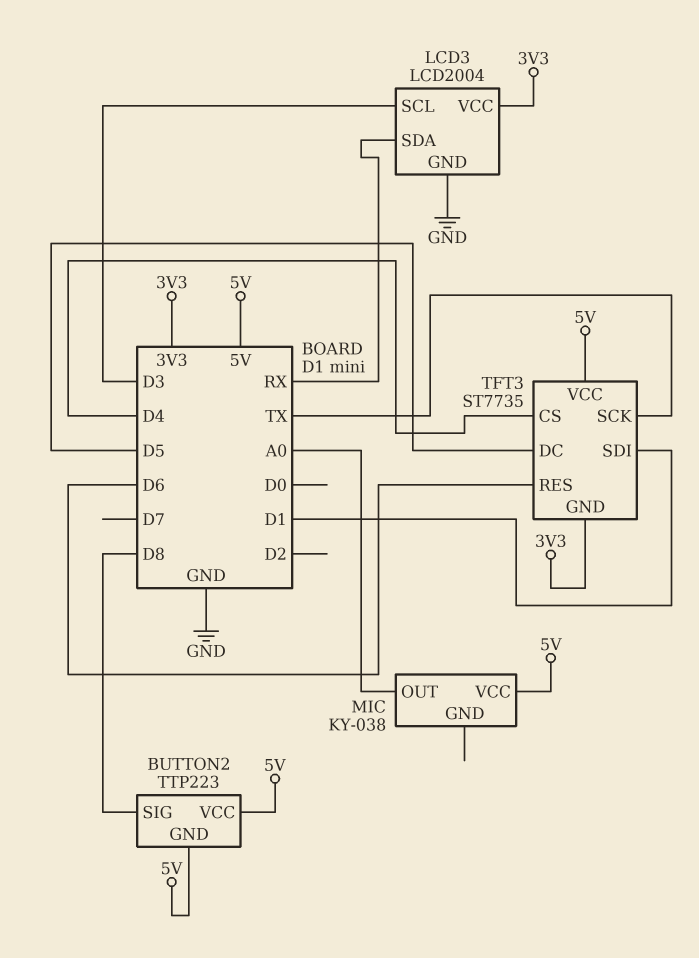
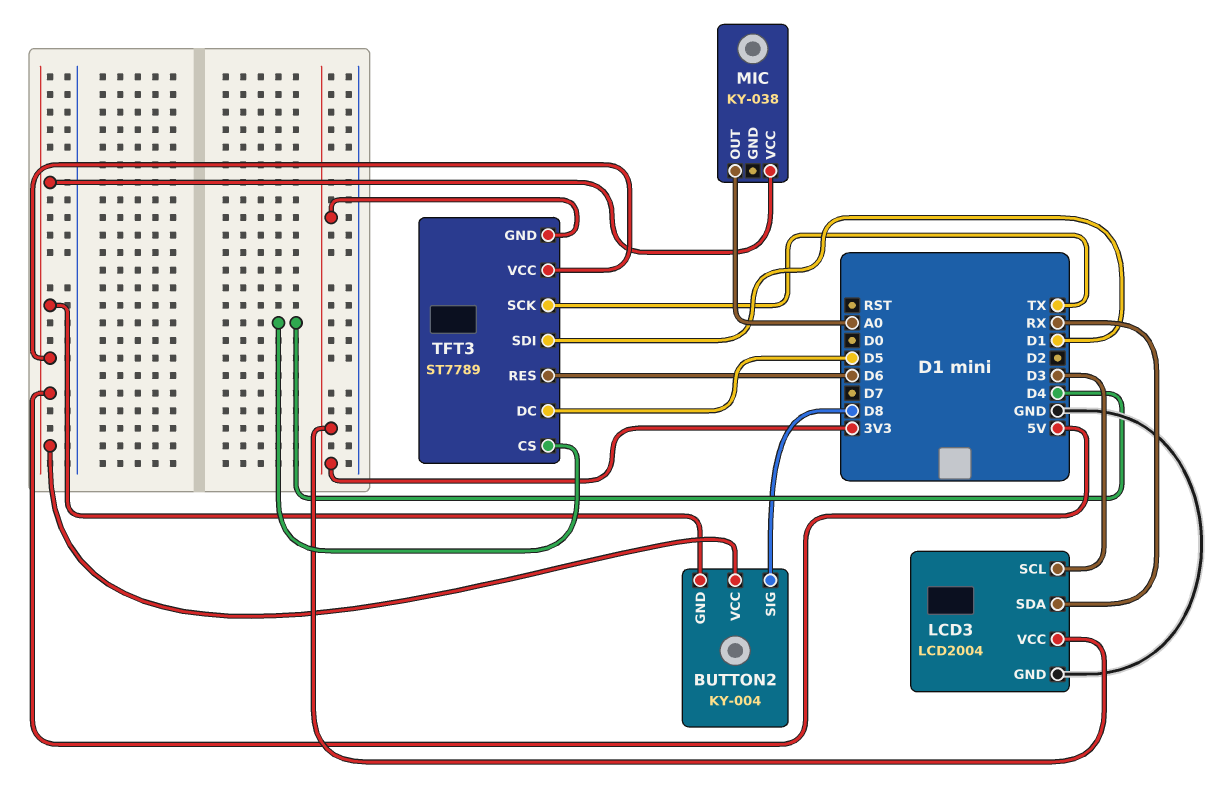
BUTTON2: TTP223 -> KY-004
TFT3: ST7735 -> ST7789

